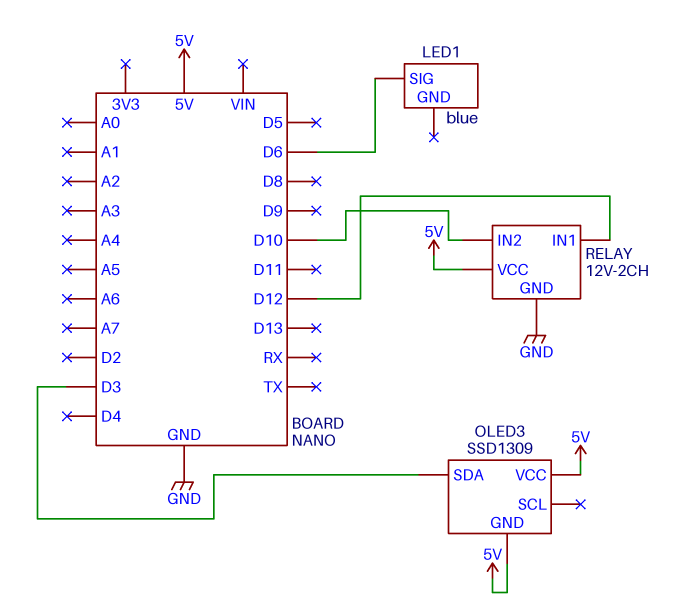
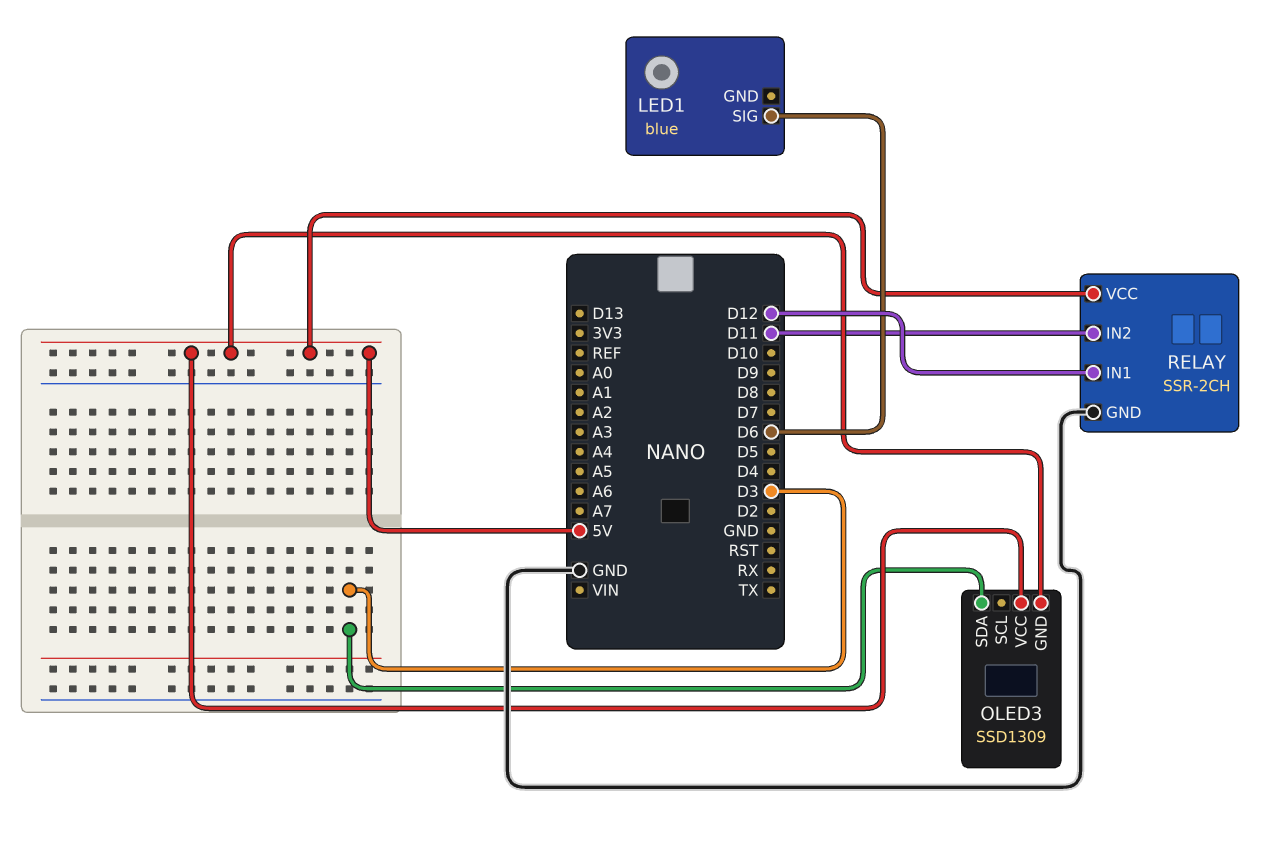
RELAY: 12V-2CH -> SSR-2CH
RELAY pin IN2: D10 -> D11

